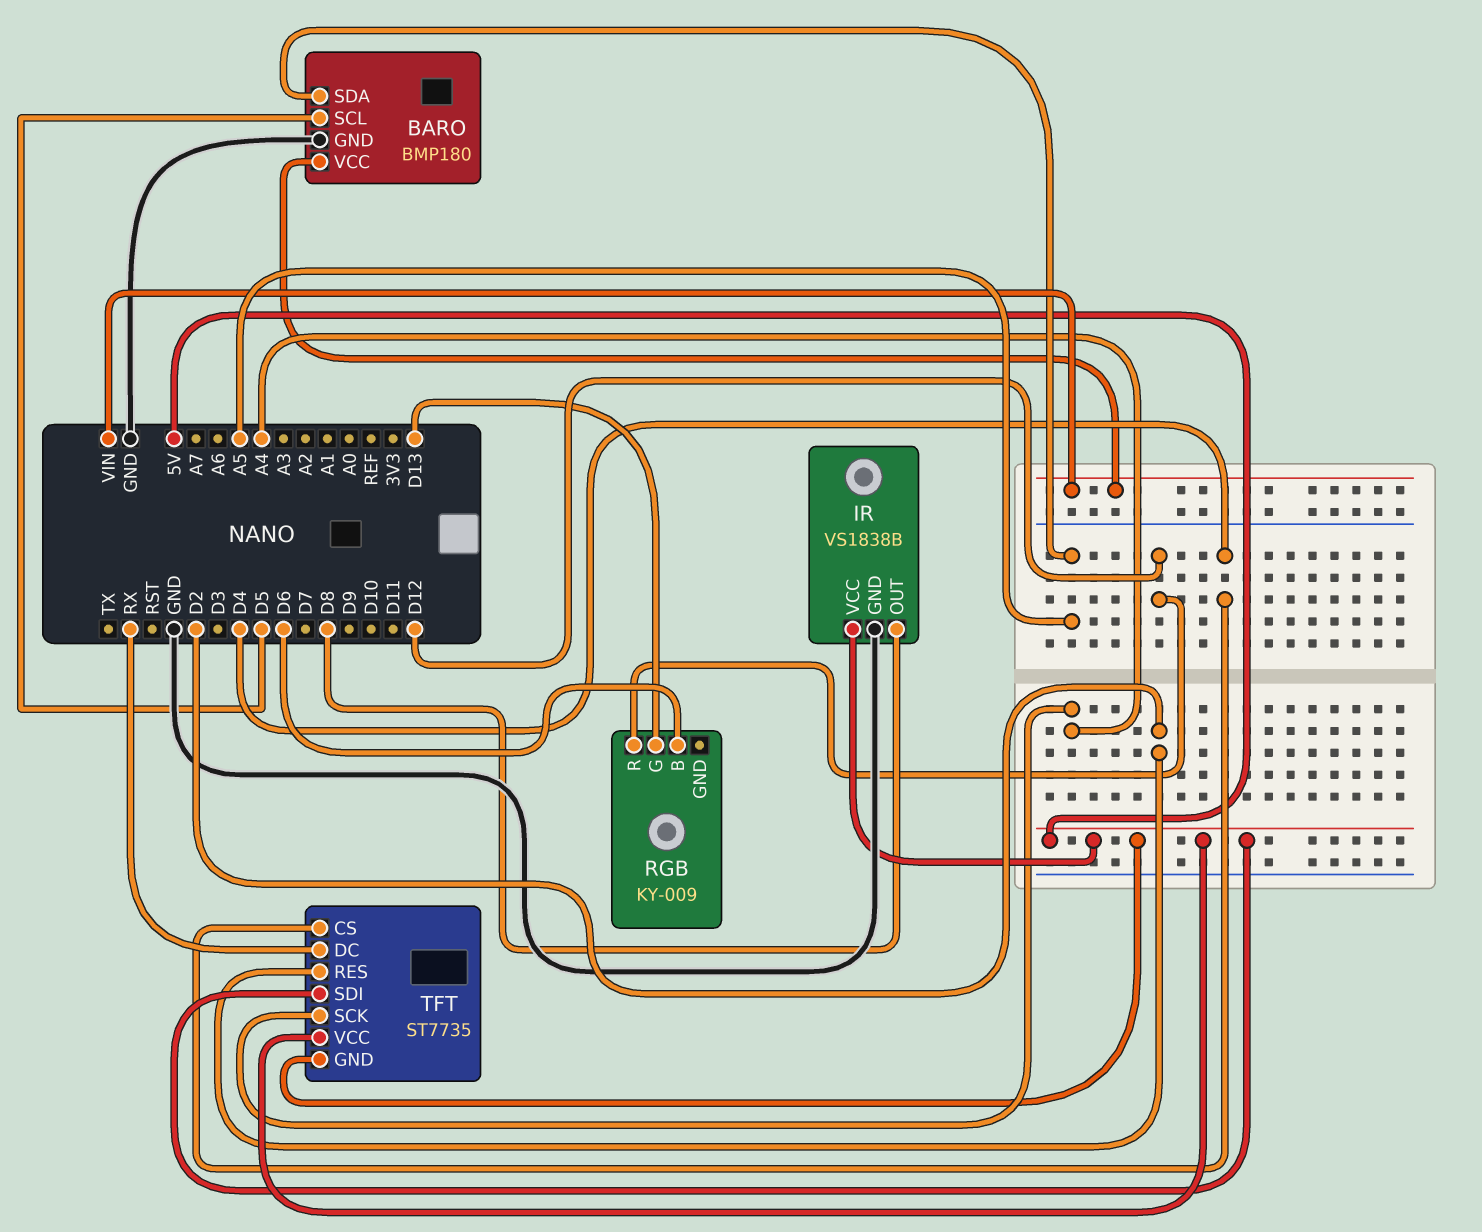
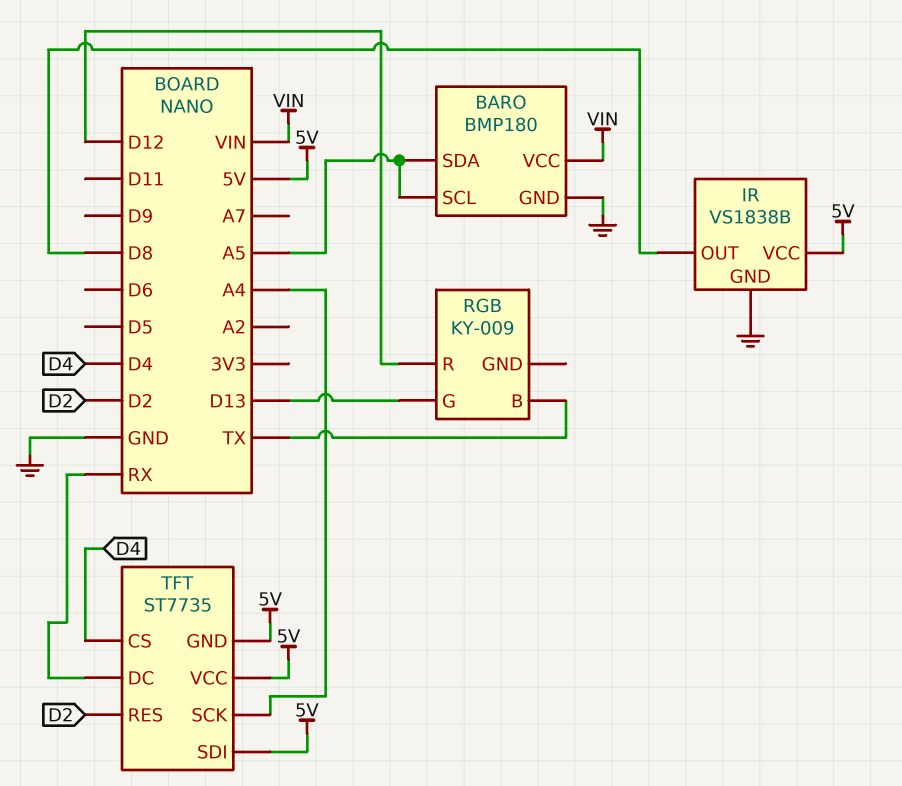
BARO pin SCL: D5 -> A5
RGB pin B: D6 -> TX

